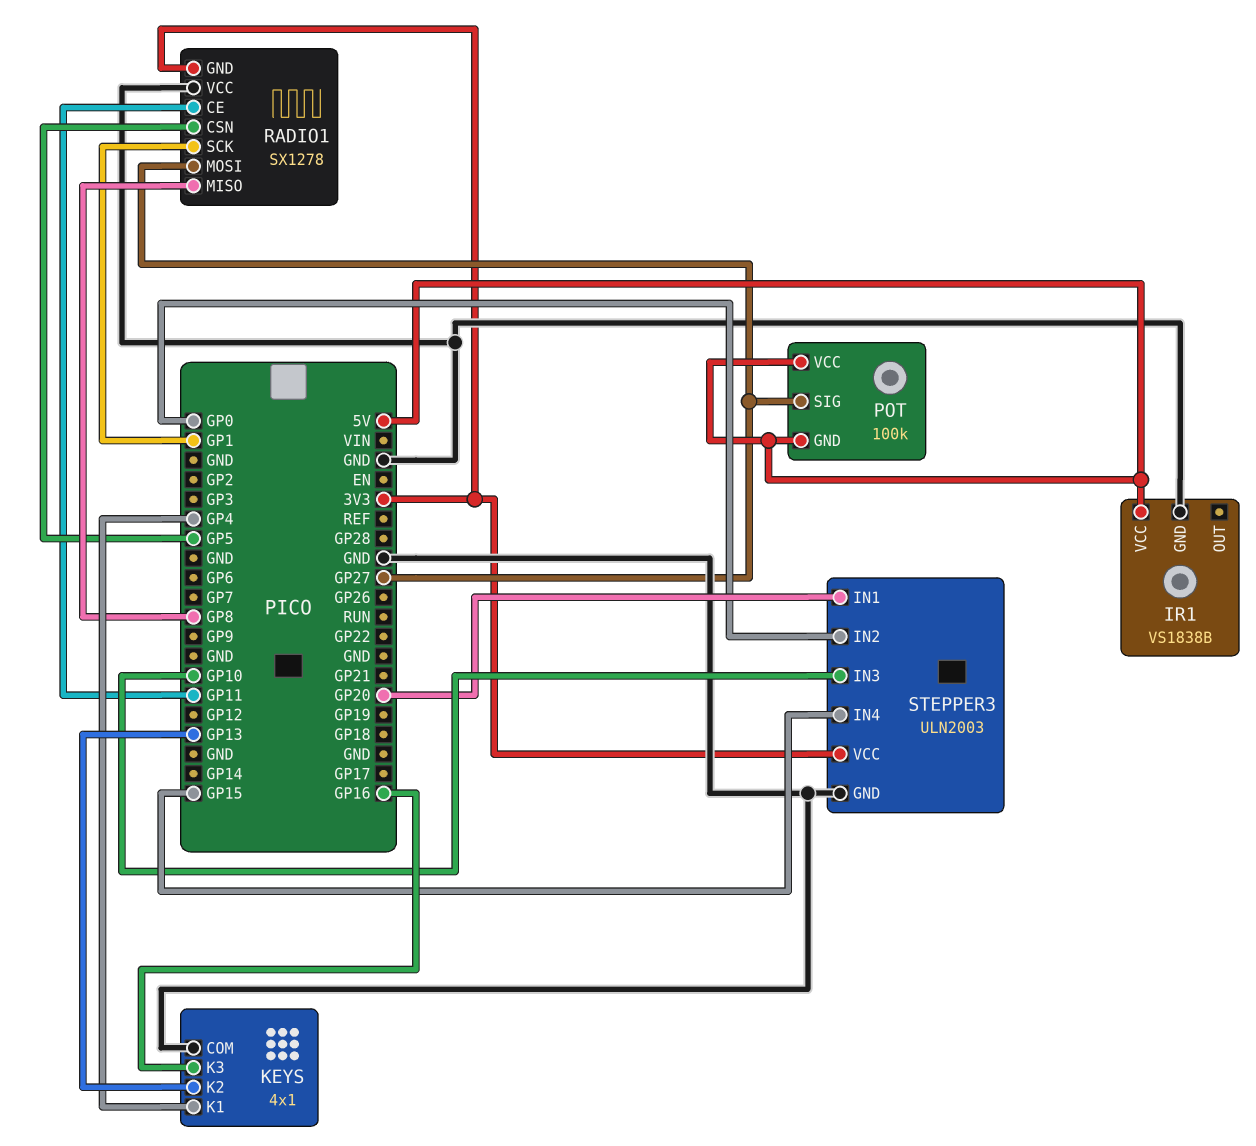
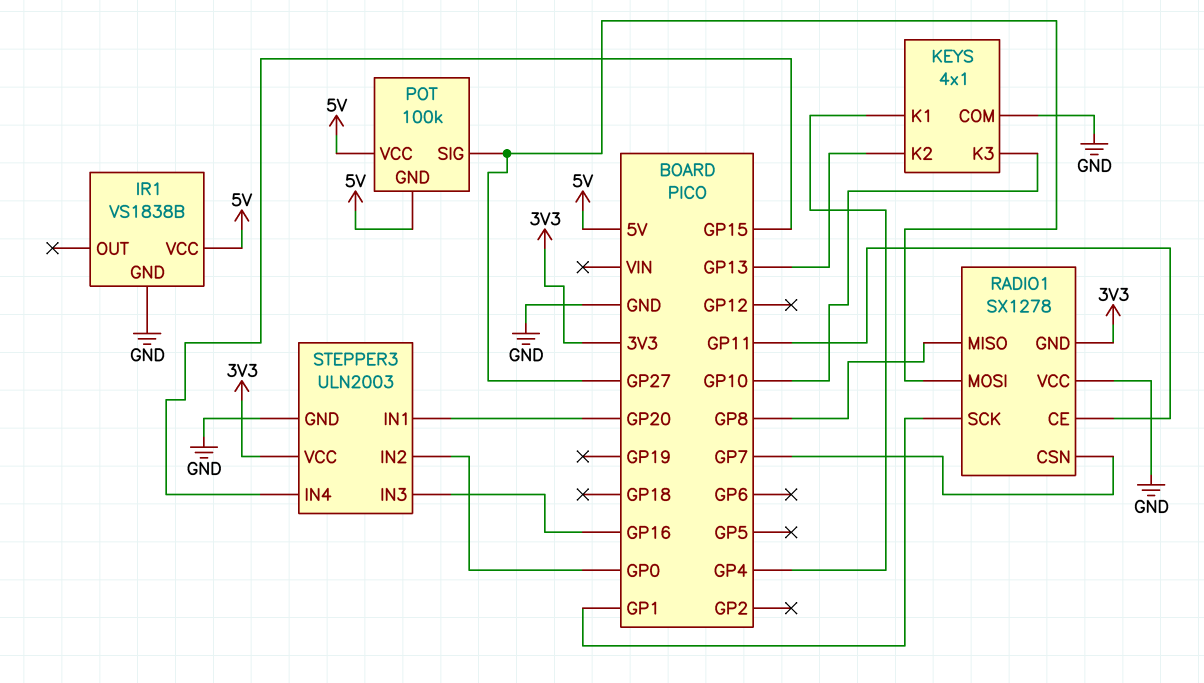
KEYS pin K3: GP16 -> GP10
RADIO1 pin CSN: GP5 -> GP7
STEPPER3 pin IN3: GP10 -> GP16

